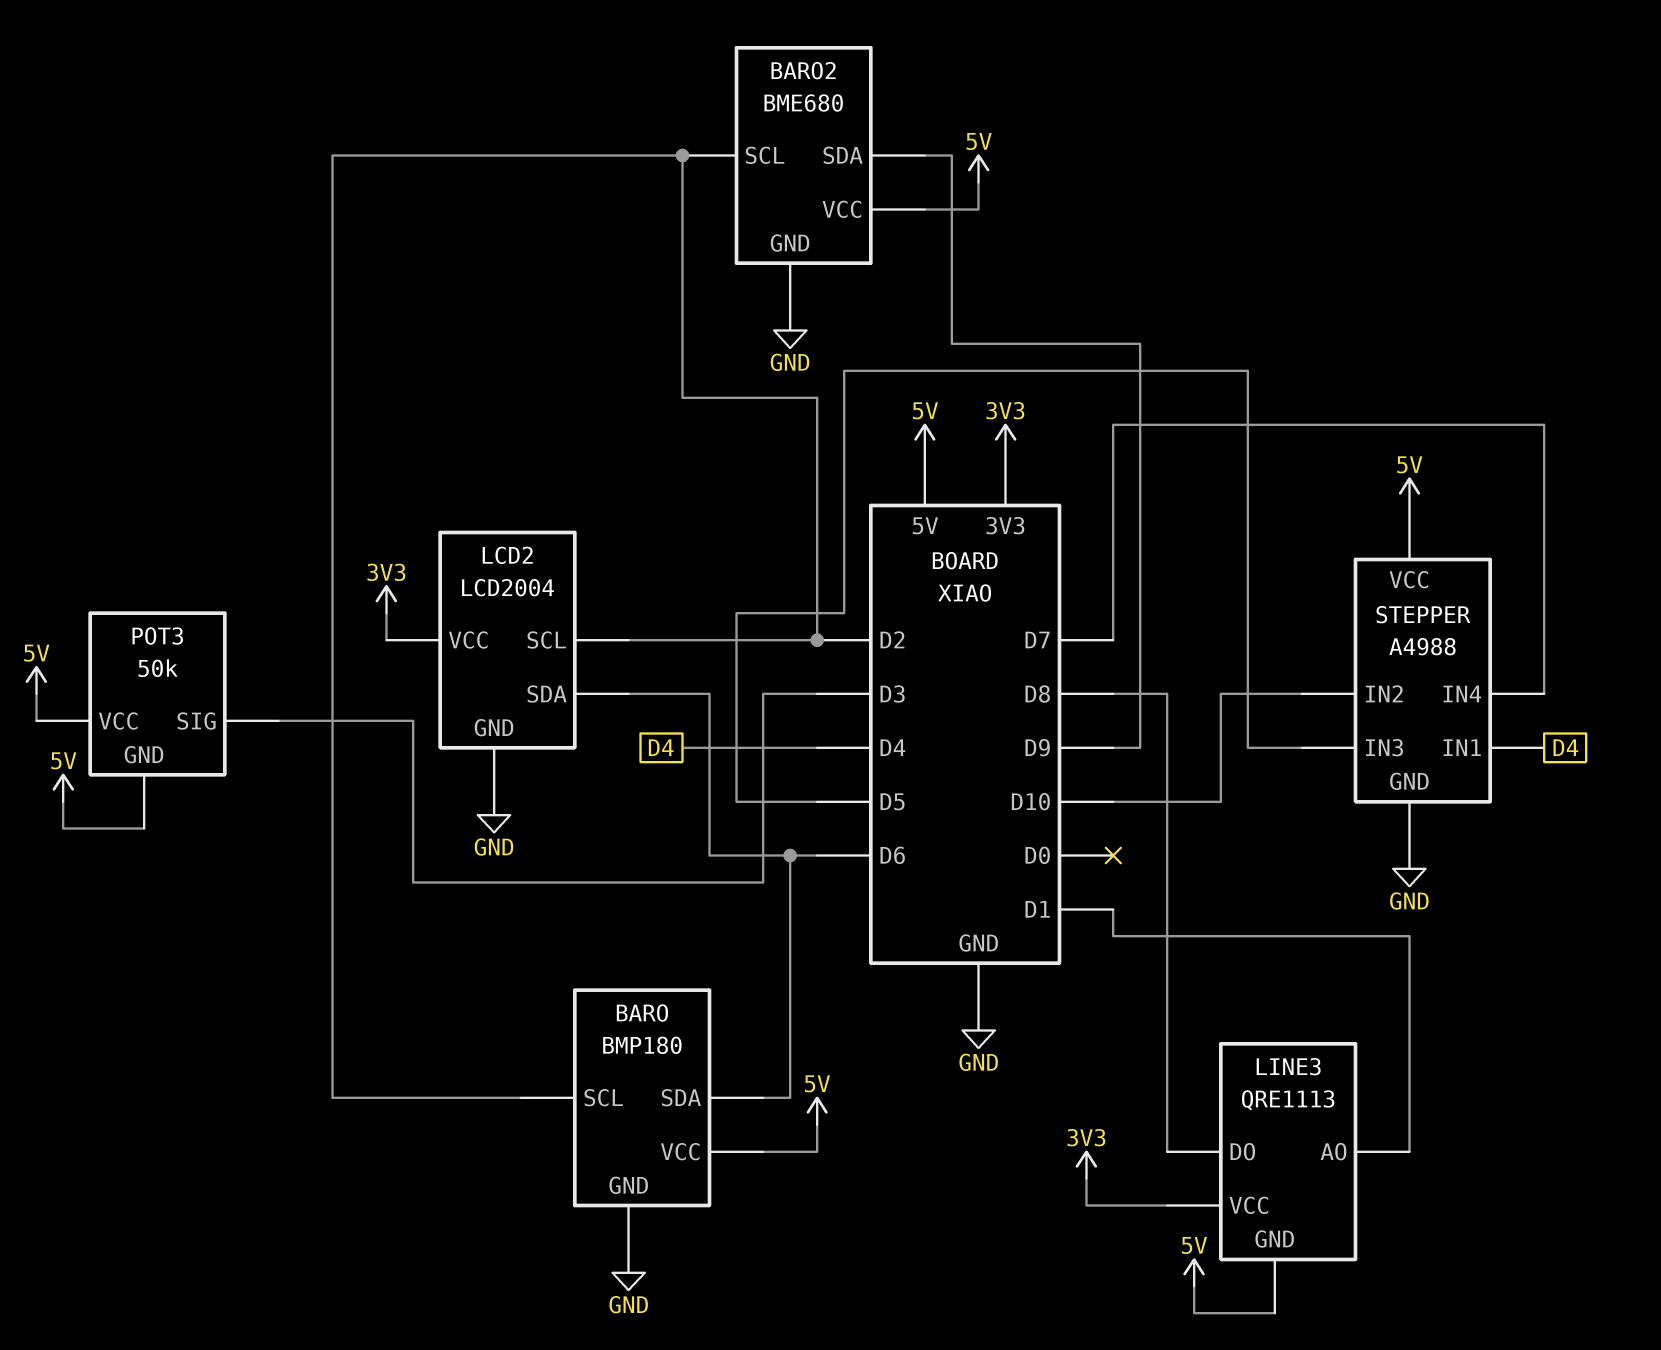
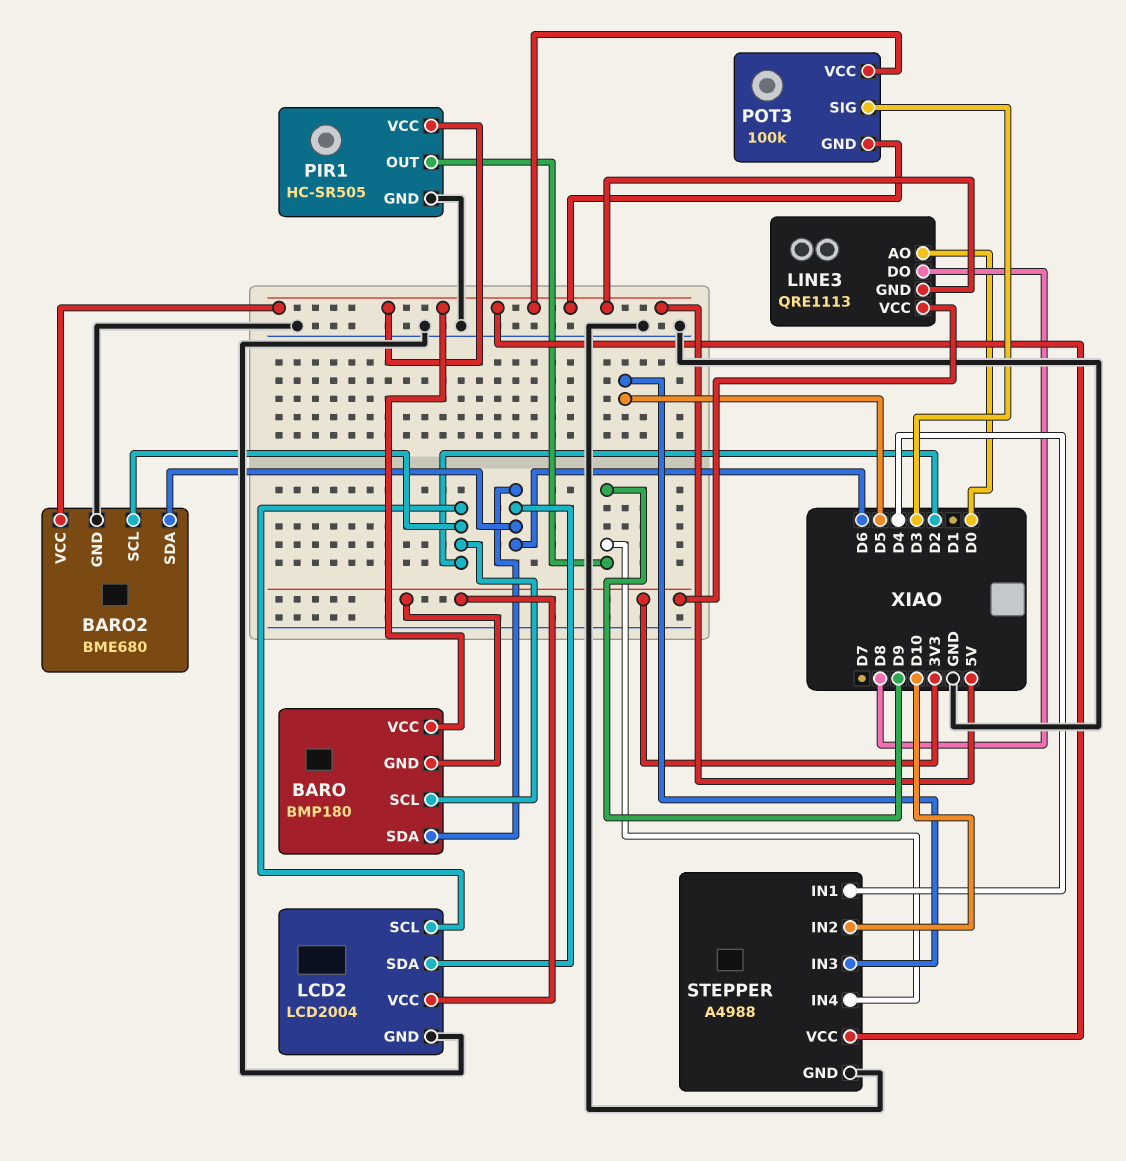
BARO pin GND: GND -> 3V3
BARO2 pin SDA: D9 -> D6
LINE3 pin AO: D1 -> D0
PIR1: none -> HC-SR505
PIR1 pin GND: none -> GND
PIR1 pin OUT: none -> D9
PIR1 pin VCC: none -> 5V
POT3: 50k -> 100k
STEPPER pin IN4: D7 -> D9

